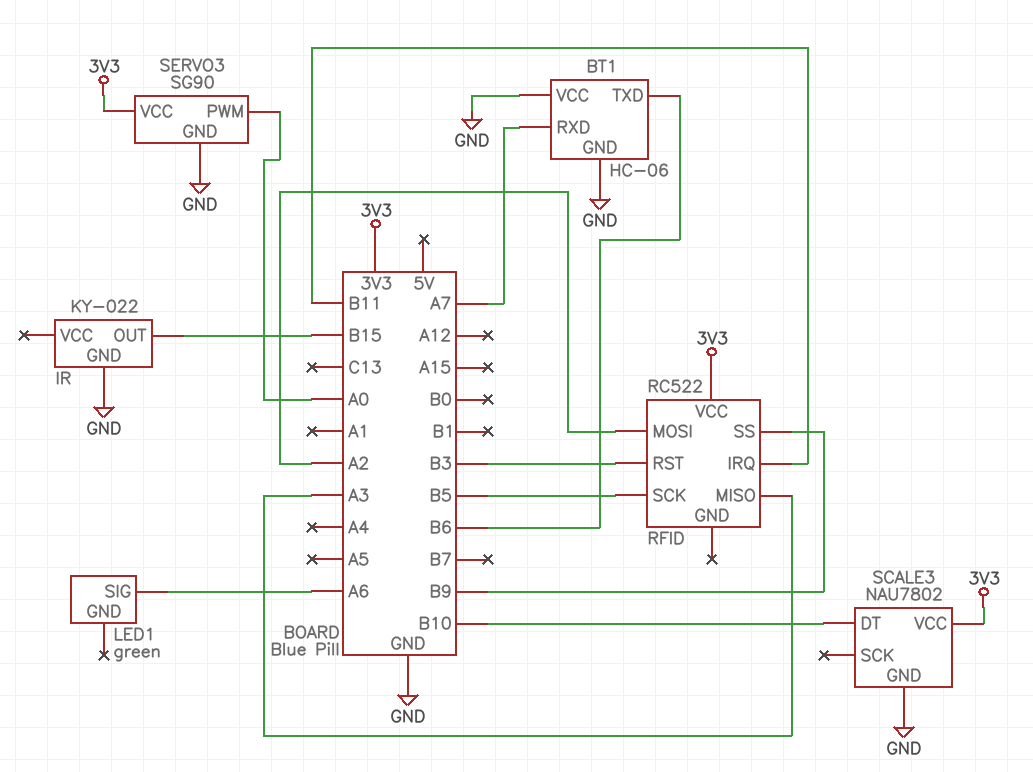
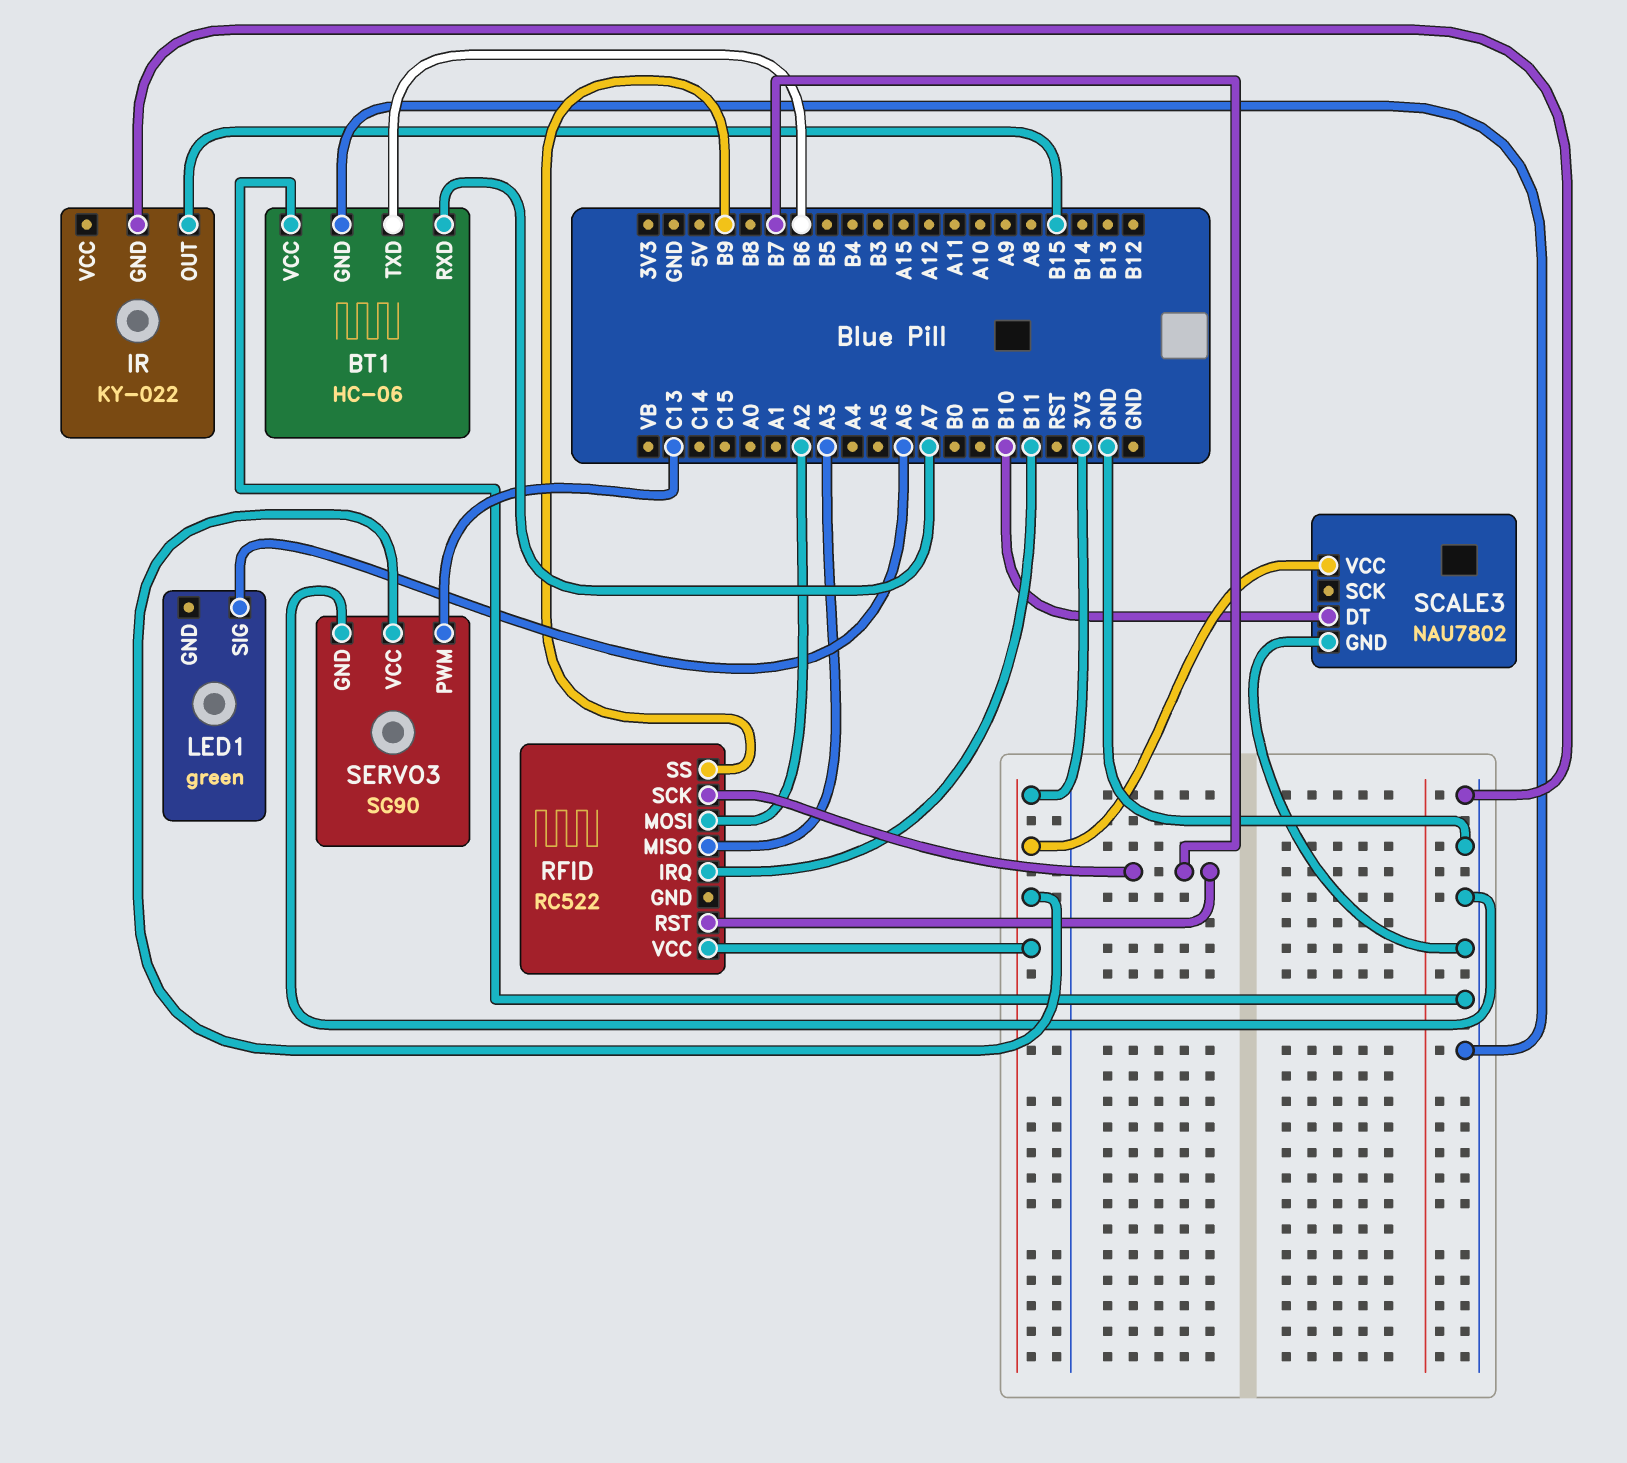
RFID pin RST: B3 -> B7
RFID pin SCK: B5 -> B7
SERVO3 pin PWM: A0 -> C13

